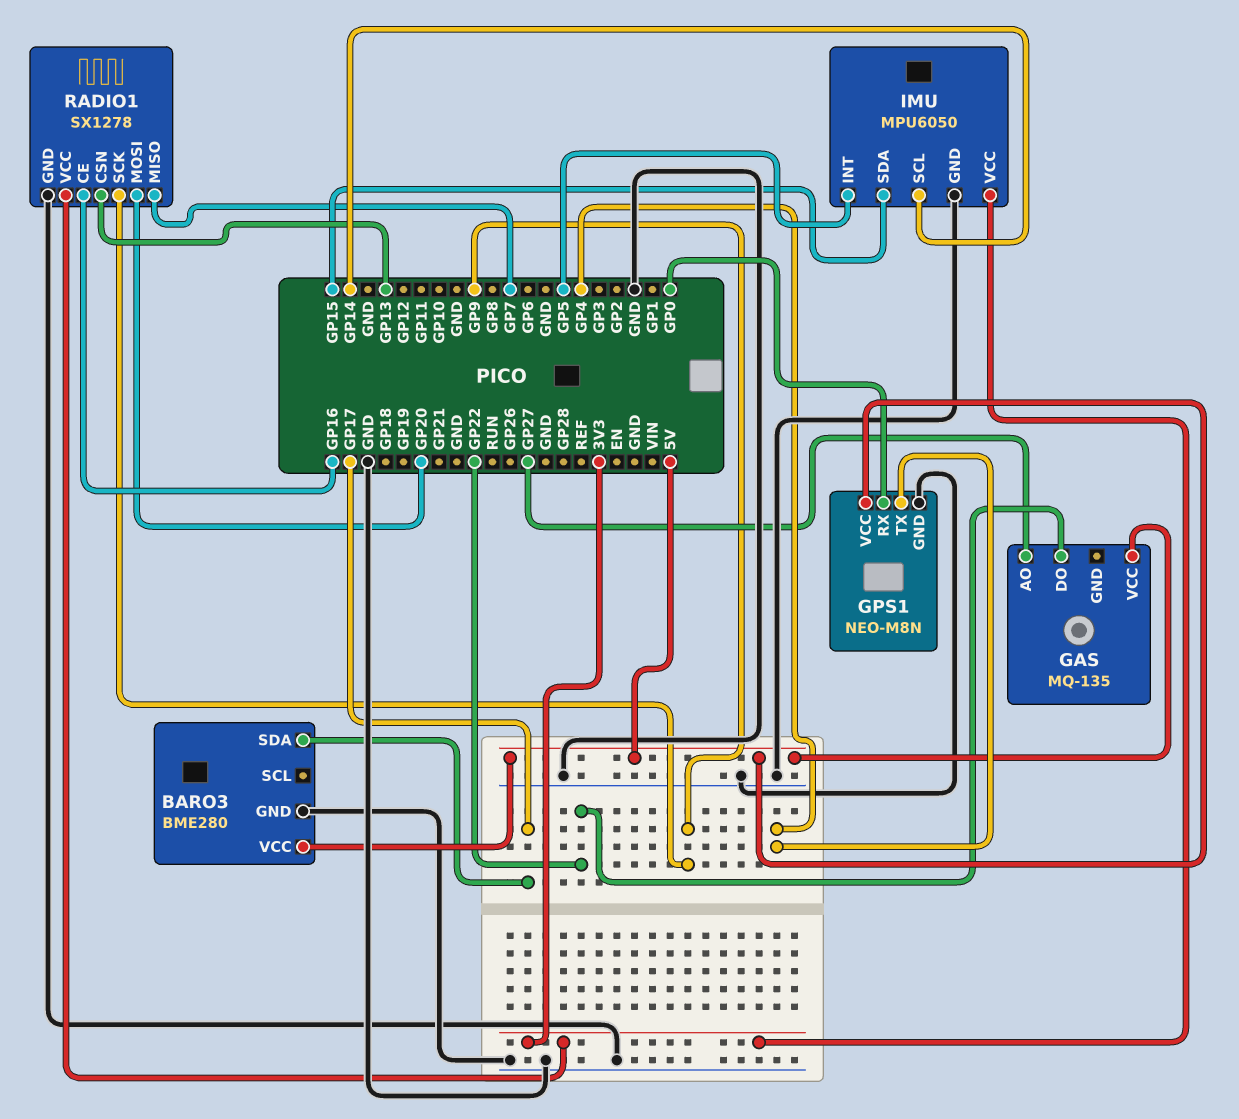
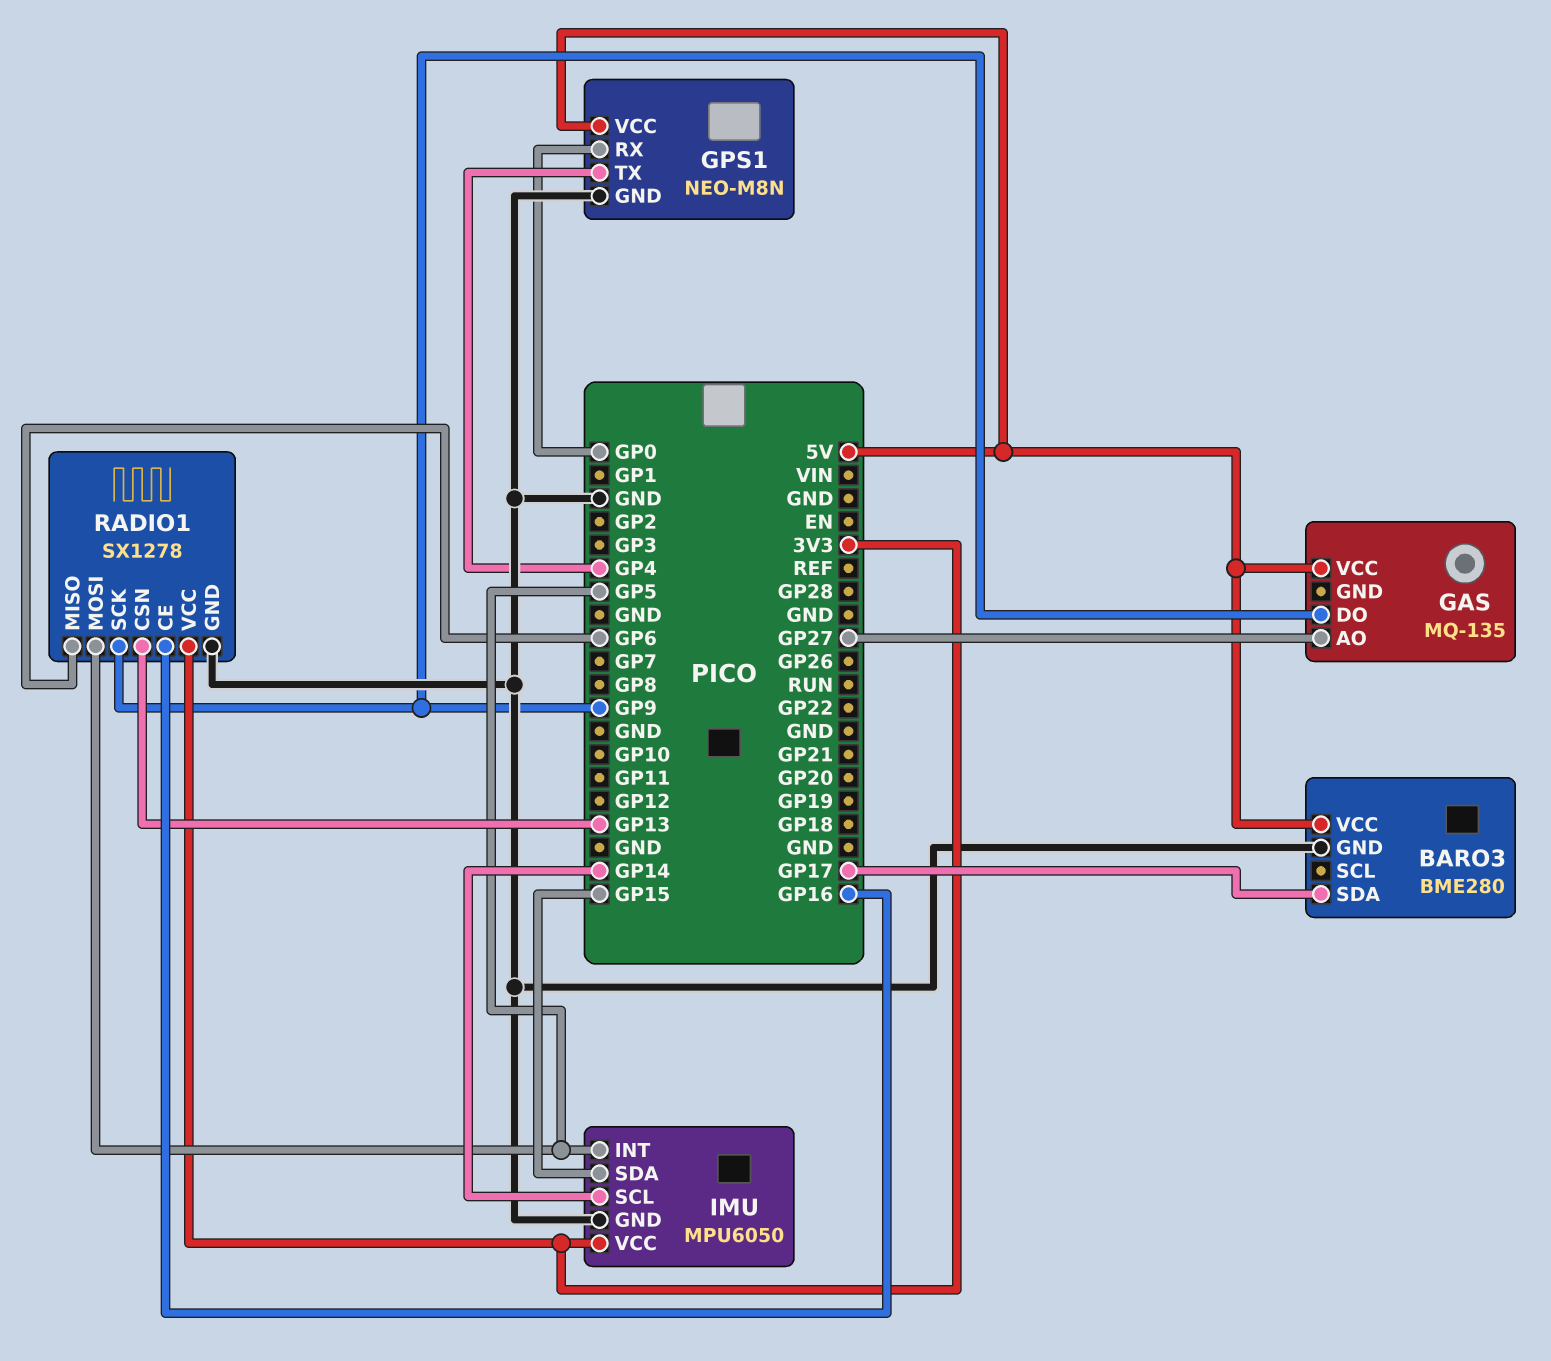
GAS pin DO: GP22 -> GP9
RADIO1 pin MISO: GP7 -> GP6
RADIO1 pin MOSI: GP20 -> GP5

